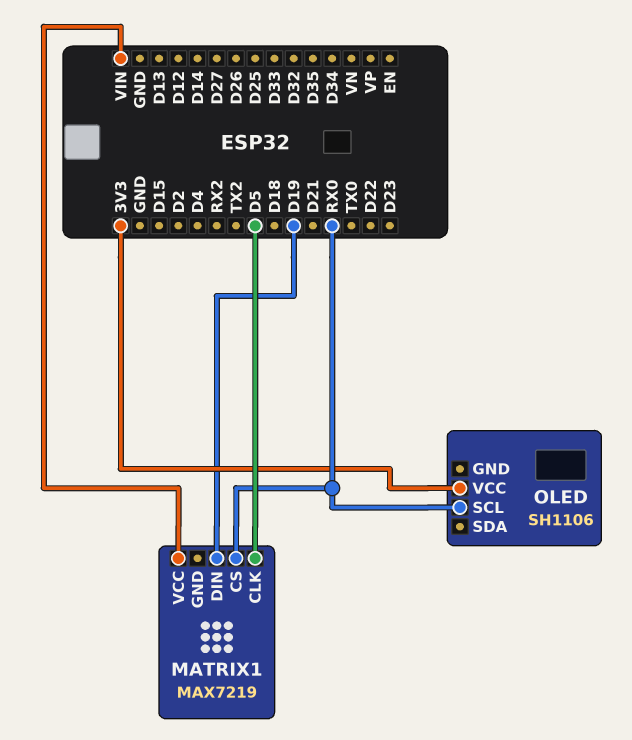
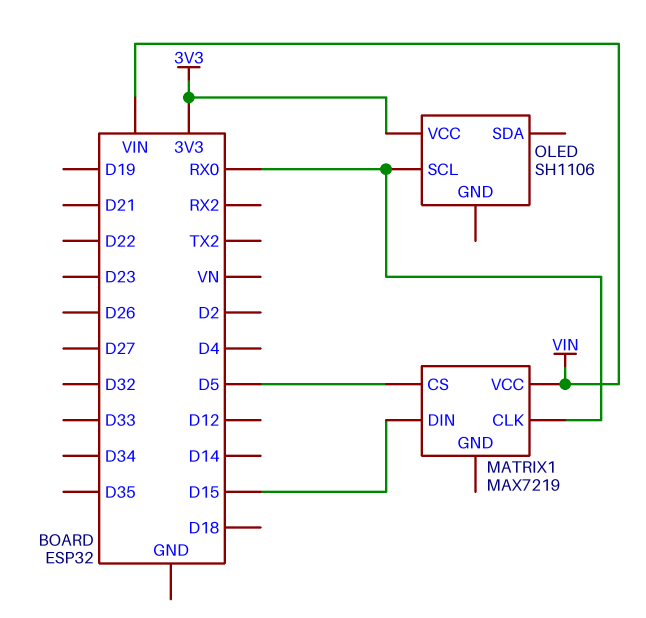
MATRIX1 pin CLK: D5 -> RX0
MATRIX1 pin CS: RX0 -> D5
MATRIX1 pin DIN: D19 -> D15

